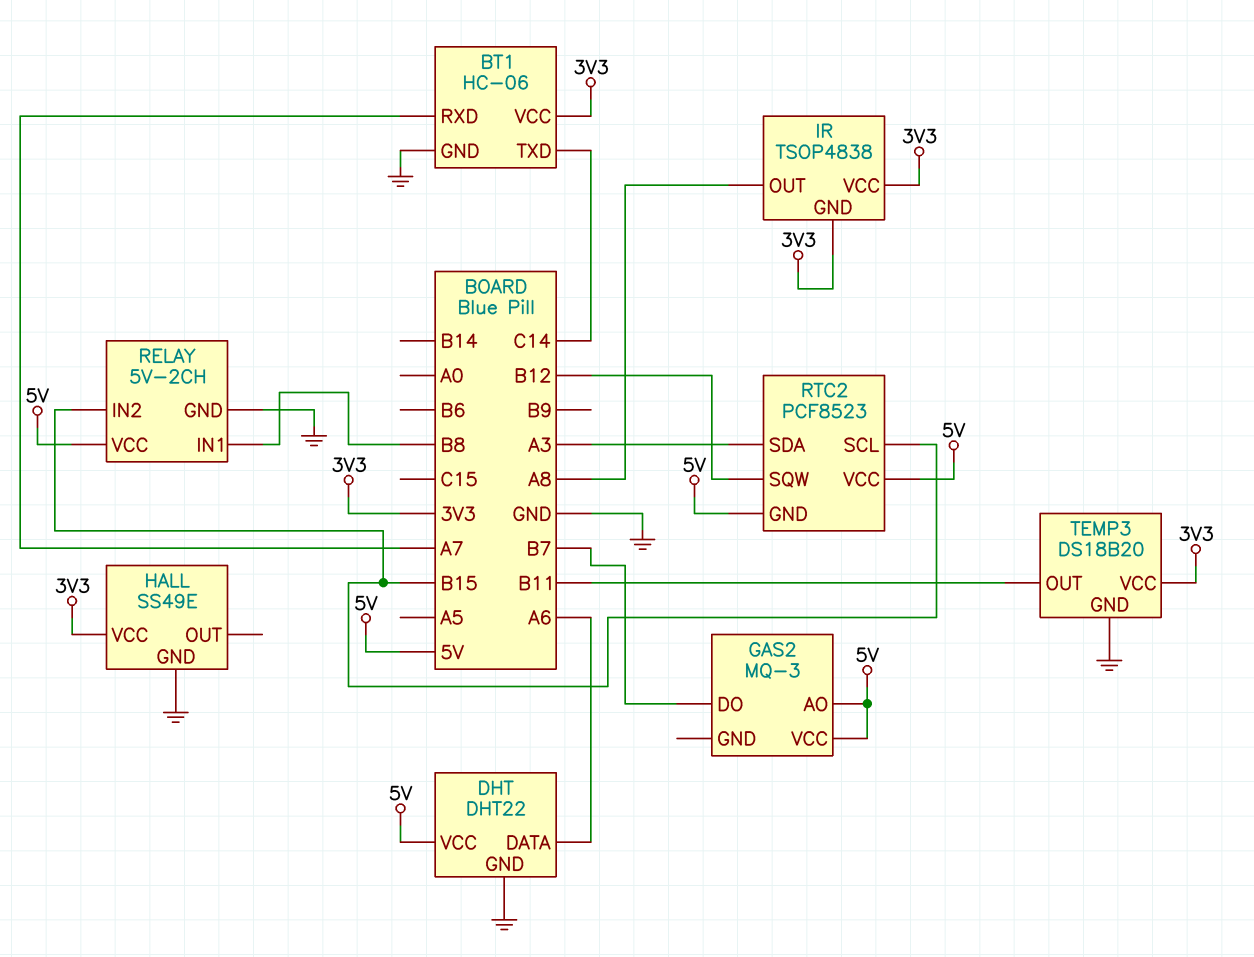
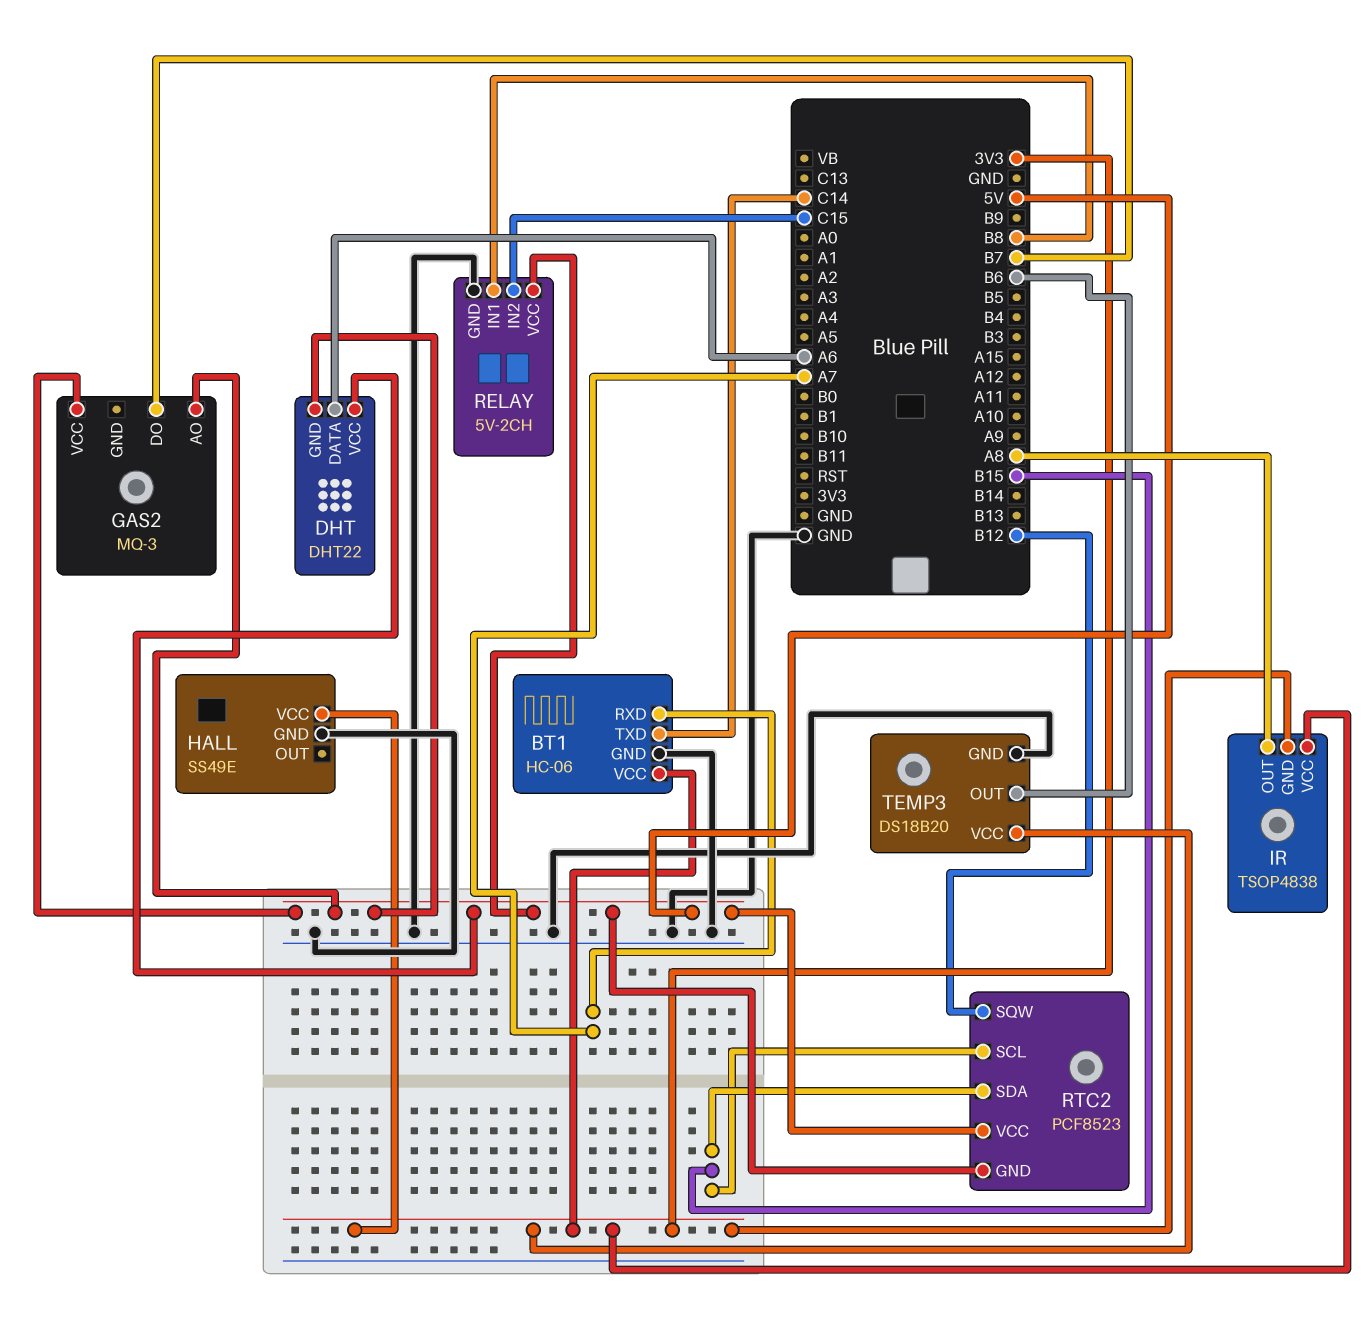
DHT pin GND: GND -> 5V
RELAY pin IN2: B15 -> C15
RTC2 pin SDA: A3 -> B15
TEMP3 pin OUT: B11 -> B6

